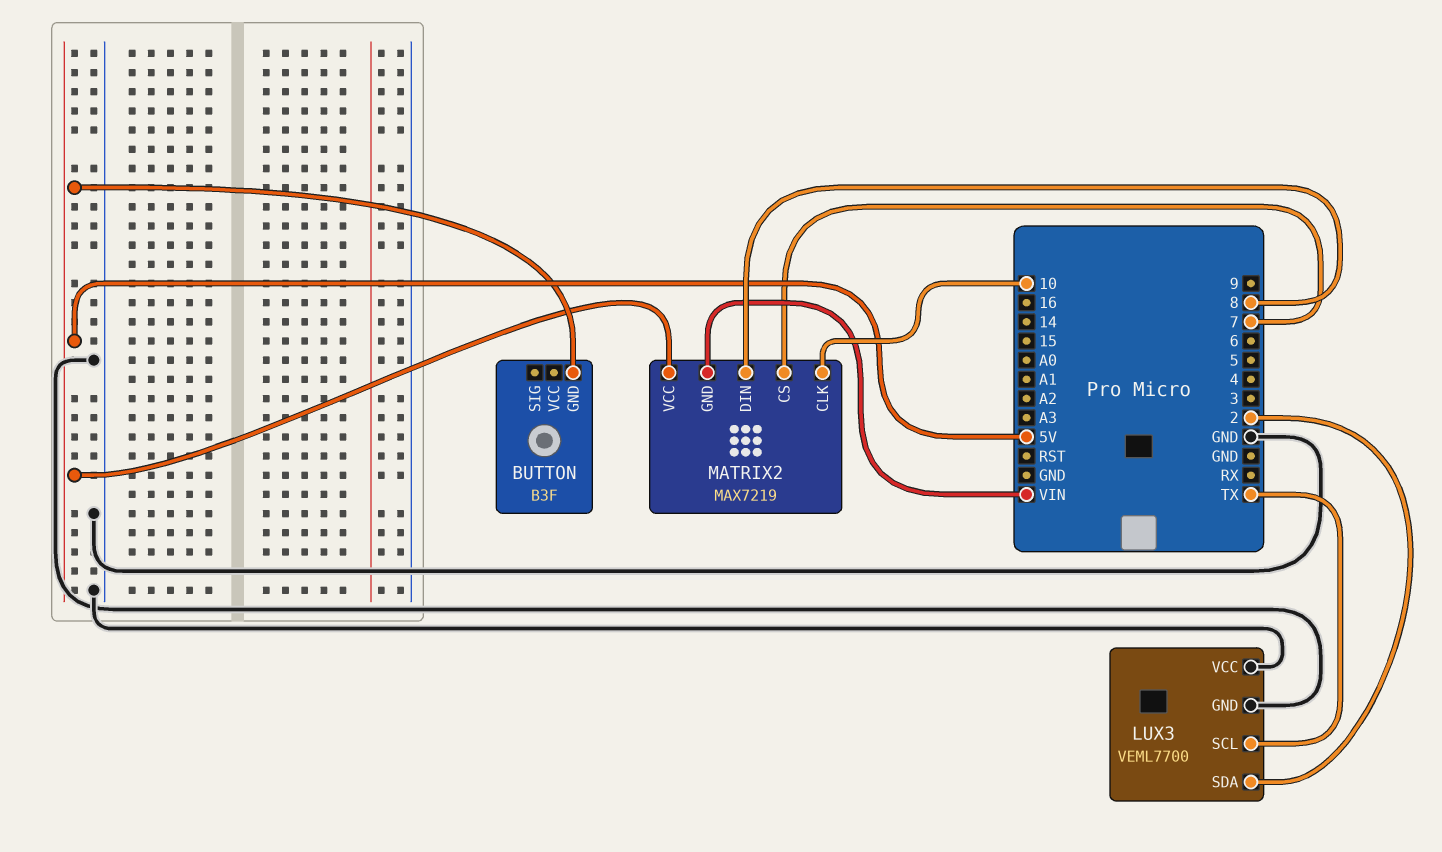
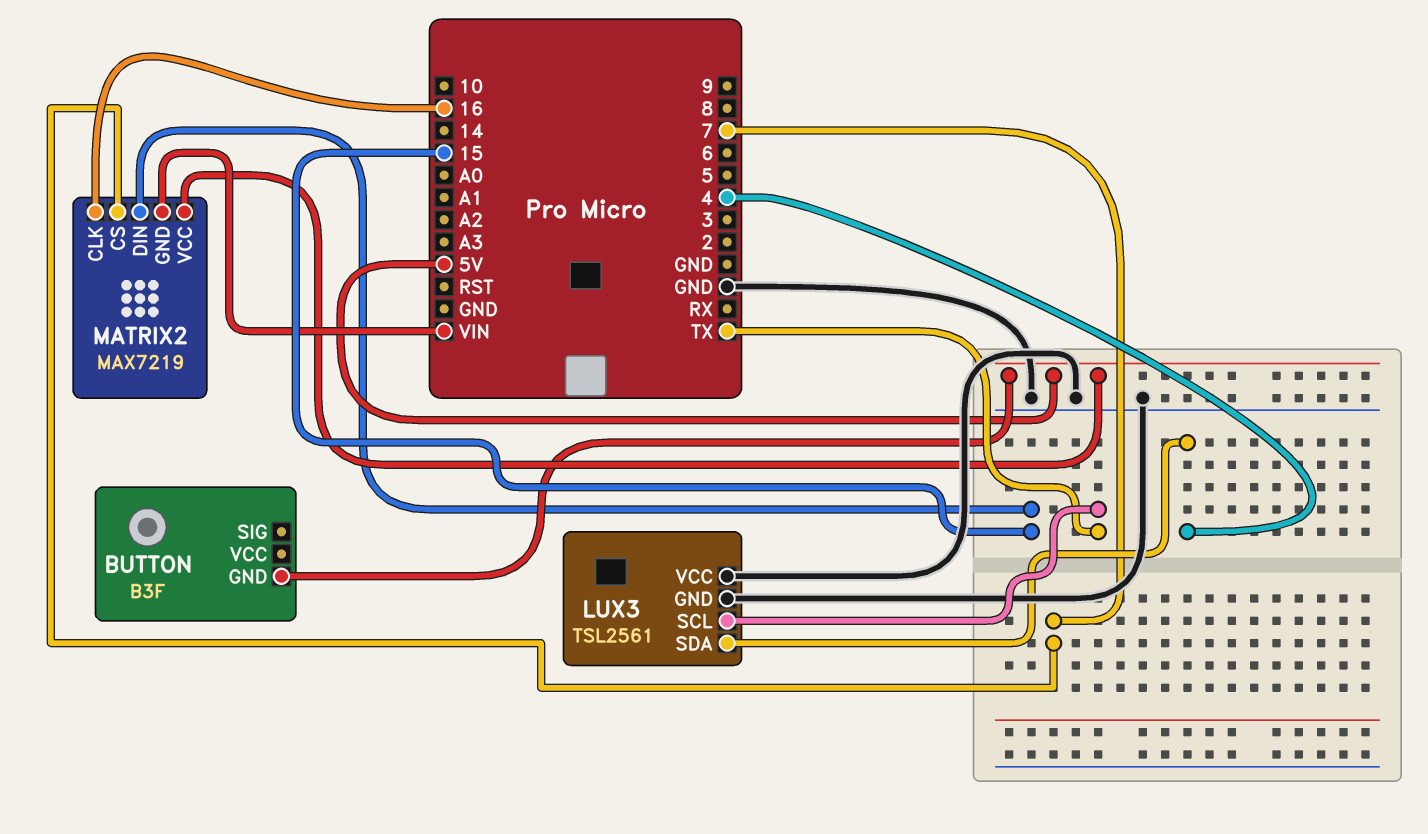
LUX3: VEML7700 -> TSL2561
LUX3 pin SDA: 2 -> 4
MATRIX2 pin CLK: 10 -> 16
MATRIX2 pin DIN: 8 -> 15

